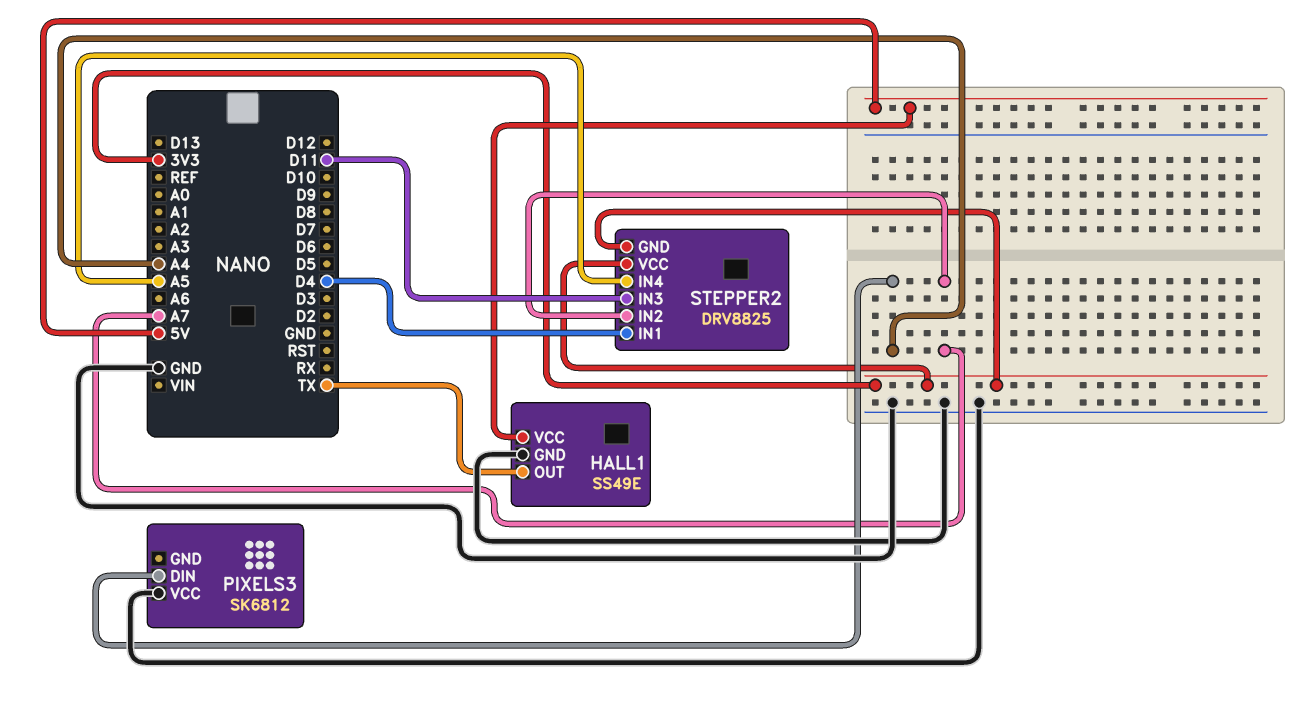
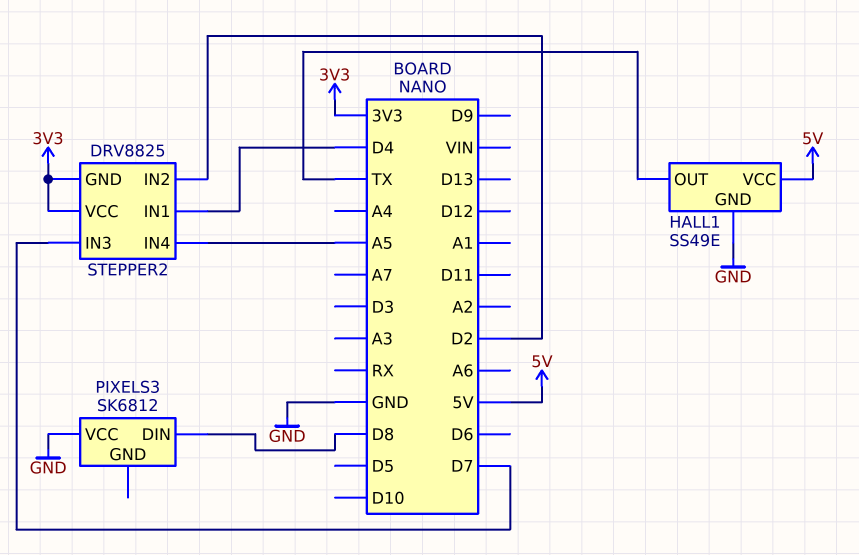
PIXELS3 pin DIN: A4 -> D8
STEPPER2 pin IN2: A7 -> D2
STEPPER2 pin IN3: D11 -> D7

